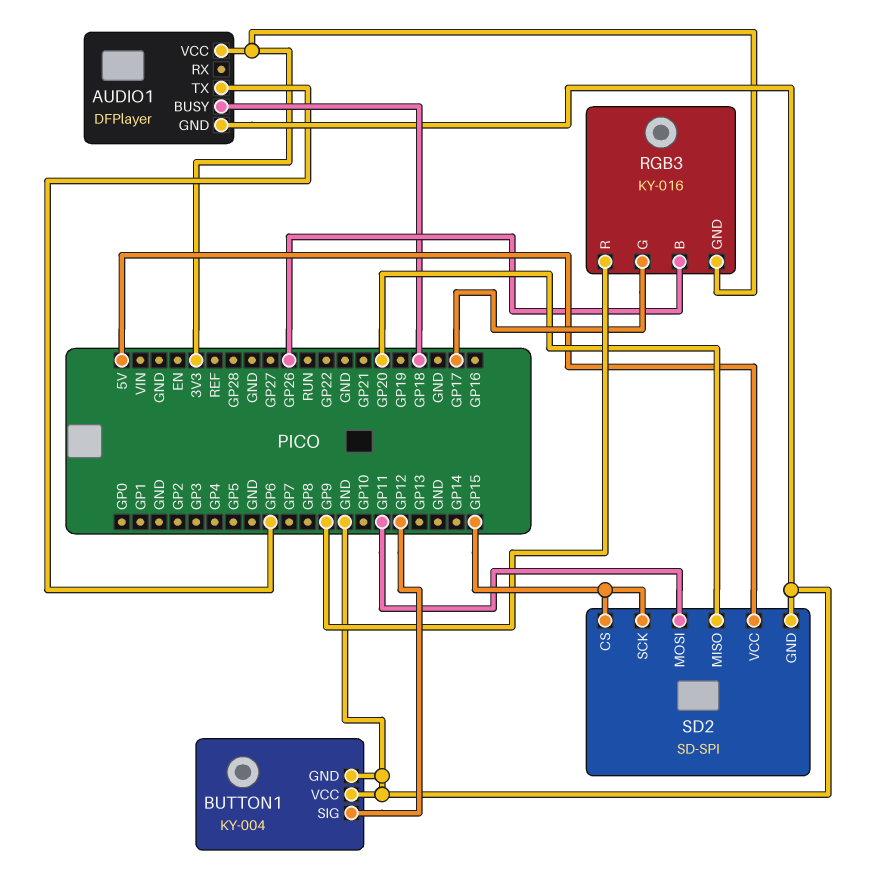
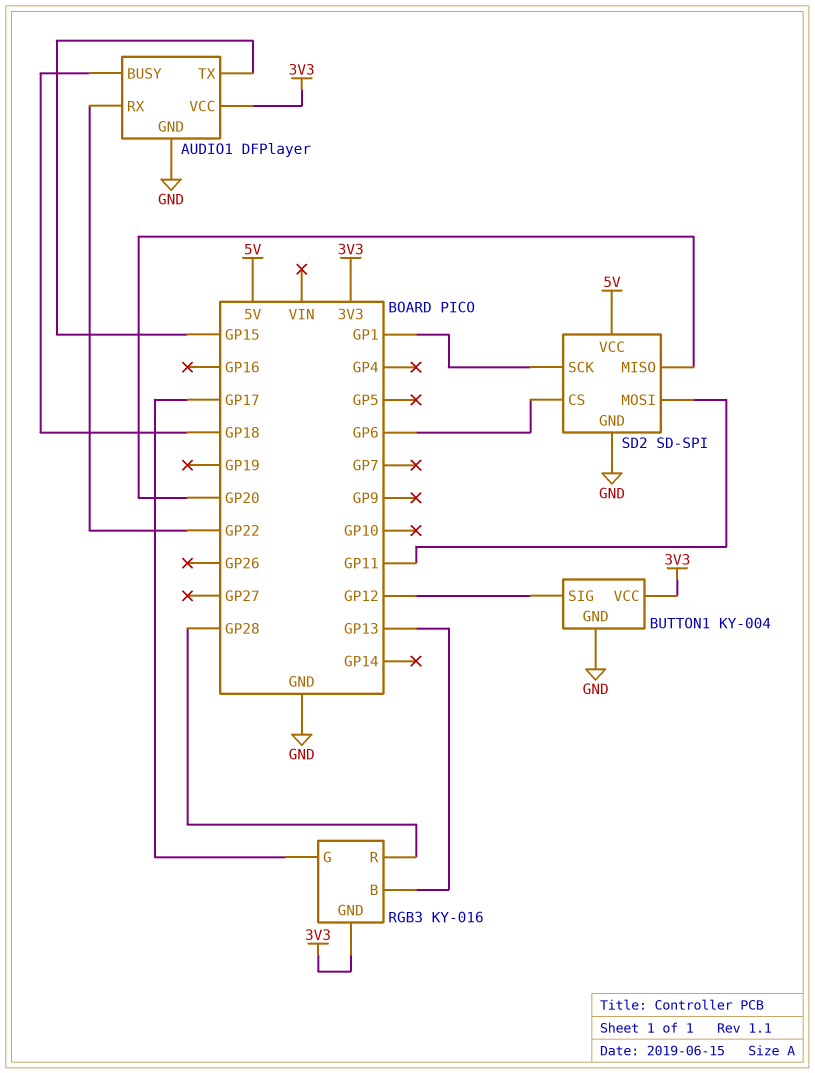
AUDIO1 pin RX: none -> GP22
AUDIO1 pin TX: GP6 -> GP15
BUTTON1 pin VCC: GND -> 3V3
RGB3 pin B: GP26 -> GP13
RGB3 pin R: GP9 -> GP28
SD2 pin CS: GP15 -> GP6
SD2 pin SCK: GP15 -> GP1

